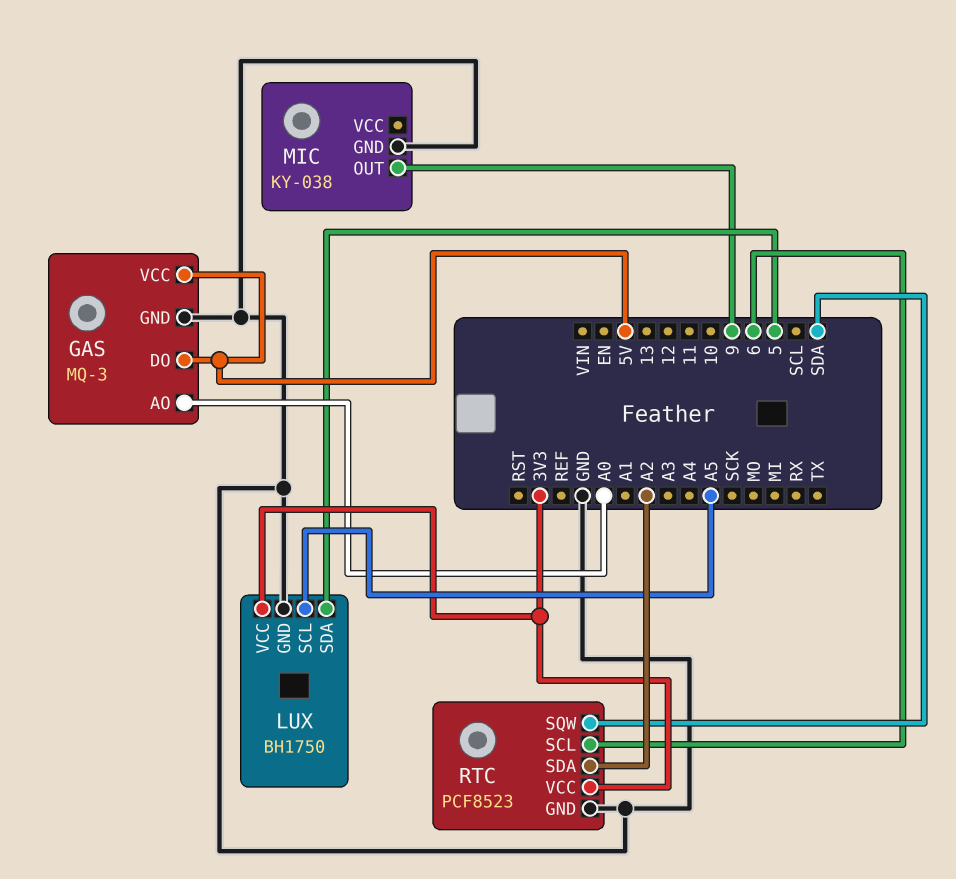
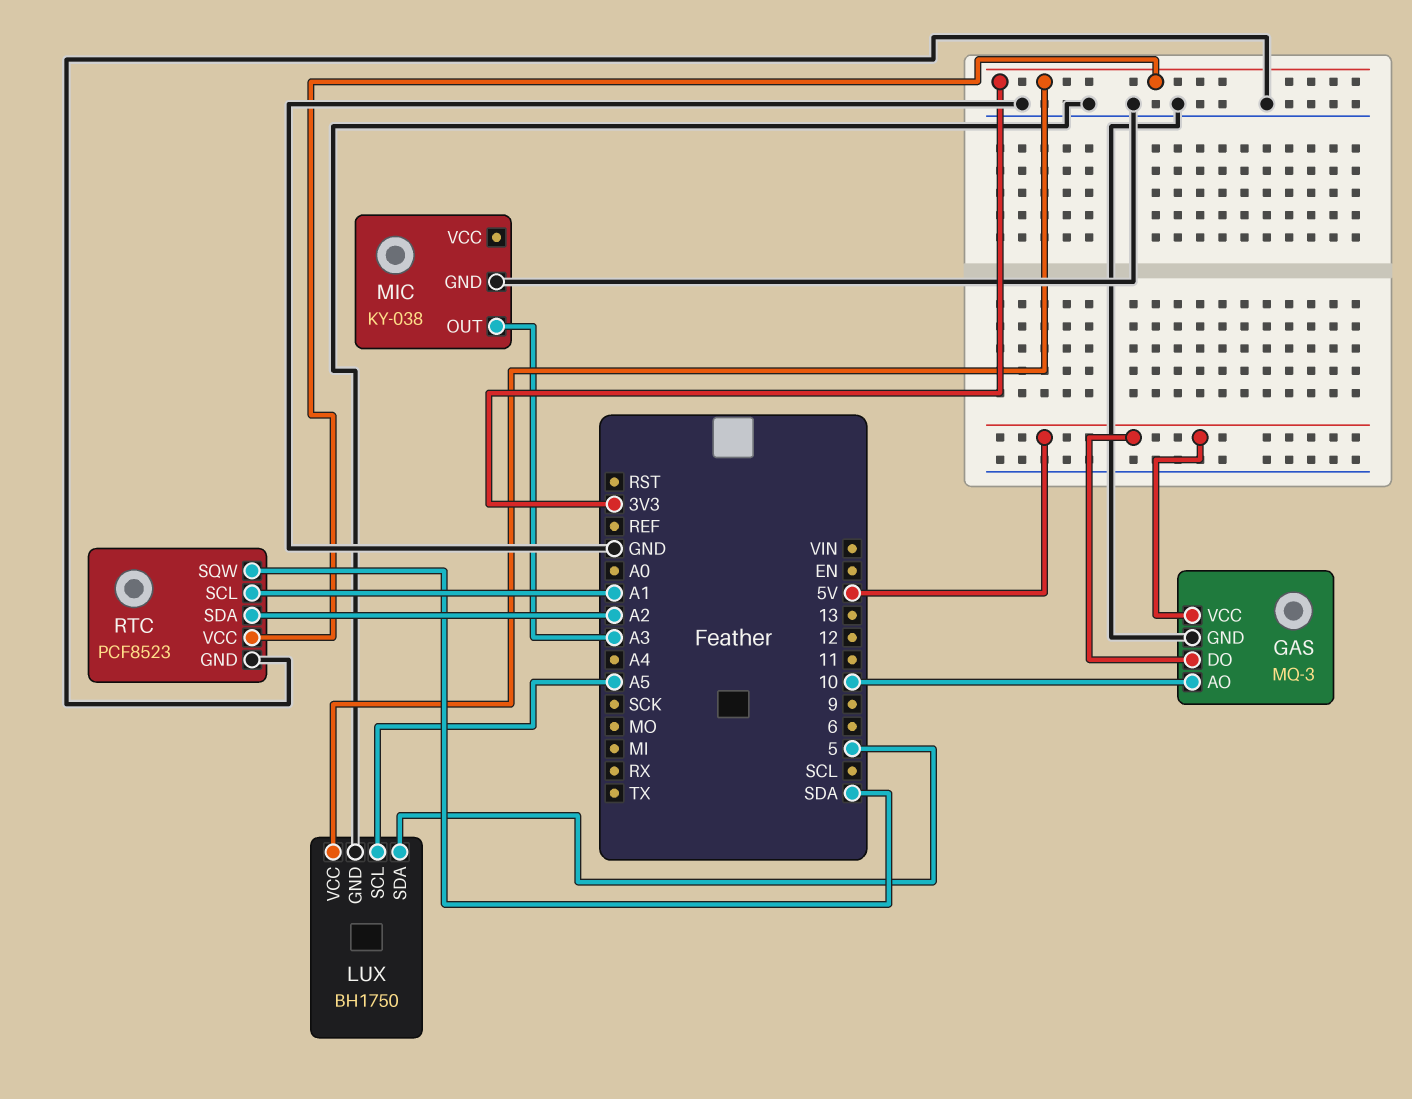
GAS pin AO: A0 -> 10
MIC pin OUT: 9 -> A3
RTC pin SCL: 6 -> A1

